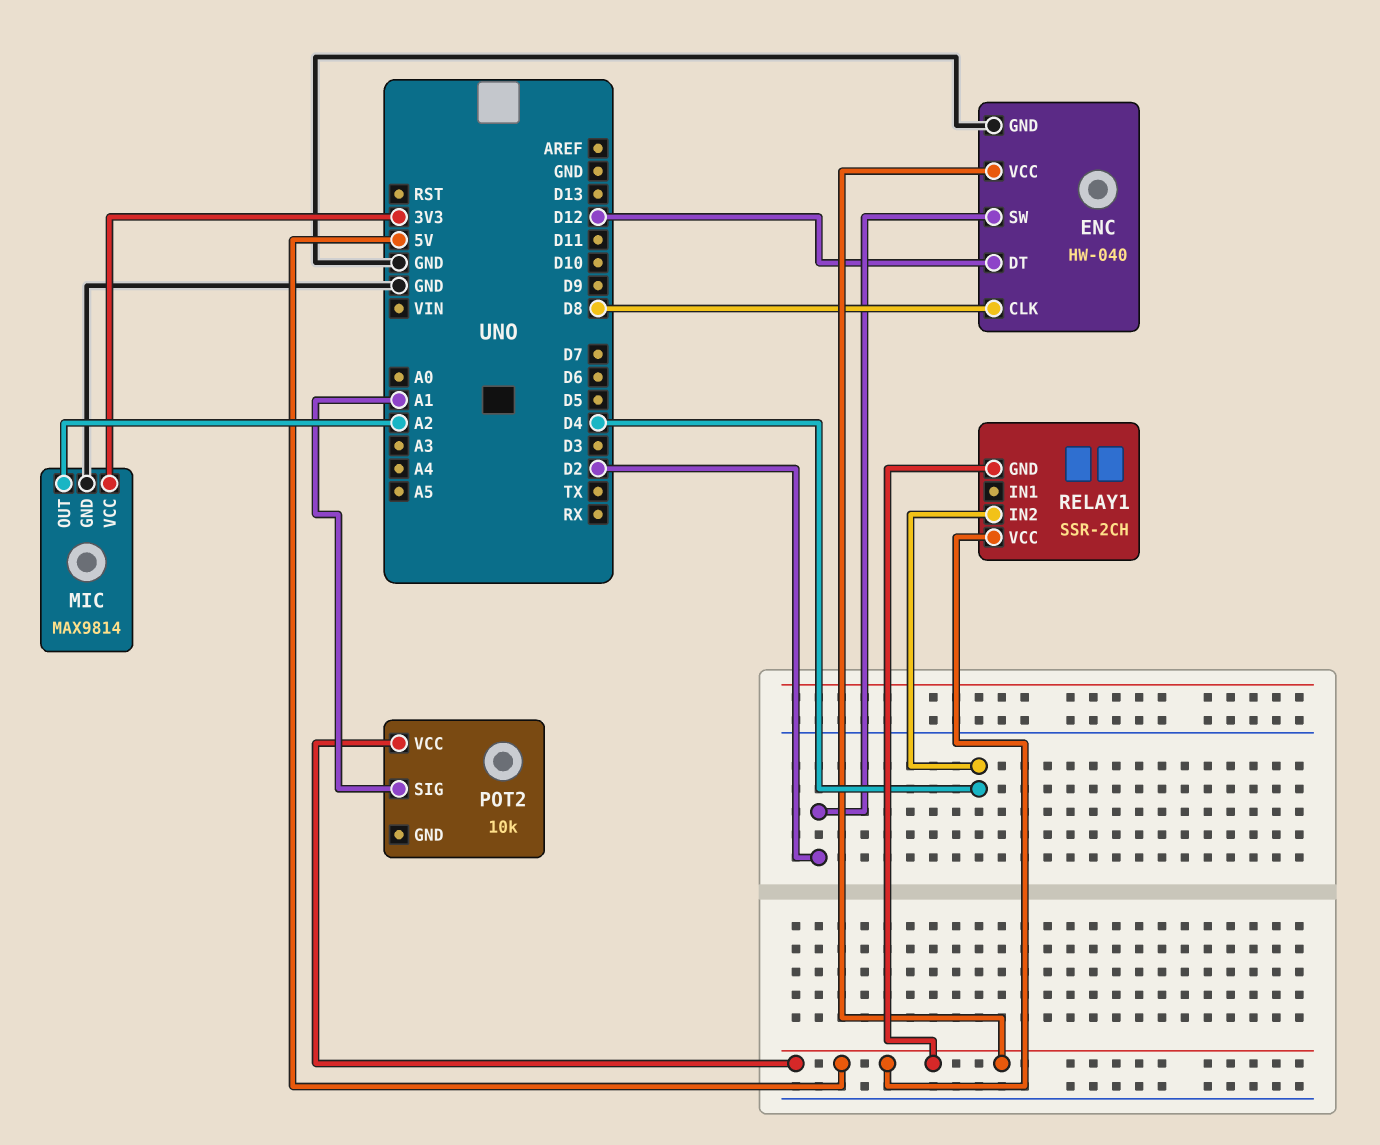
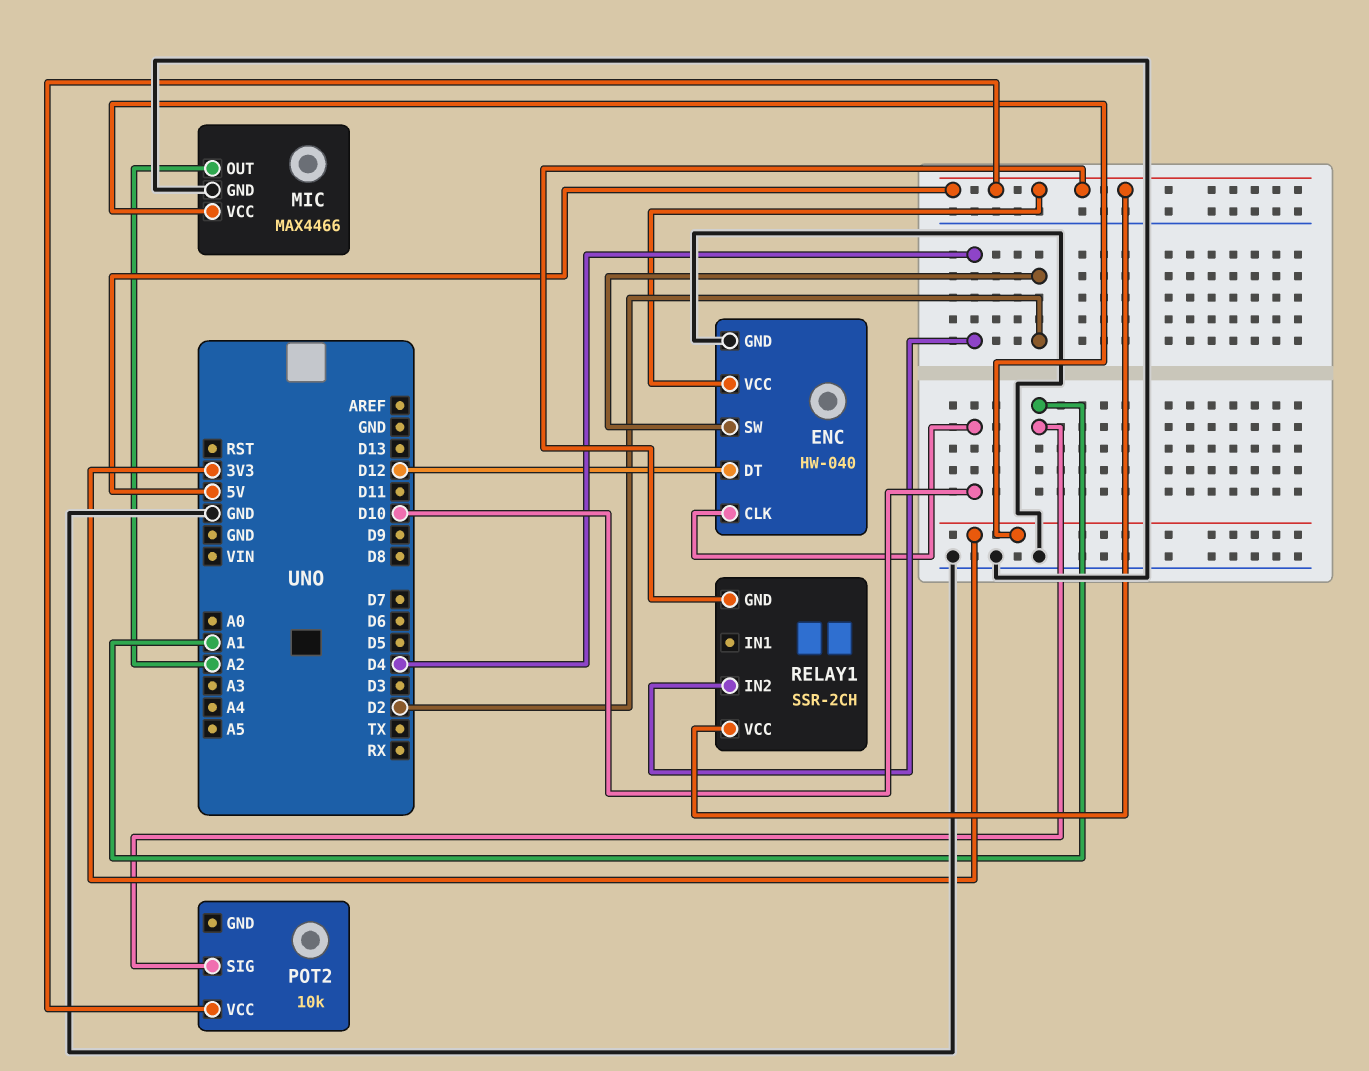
ENC pin CLK: D8 -> D10
MIC: MAX9814 -> MAX4466

